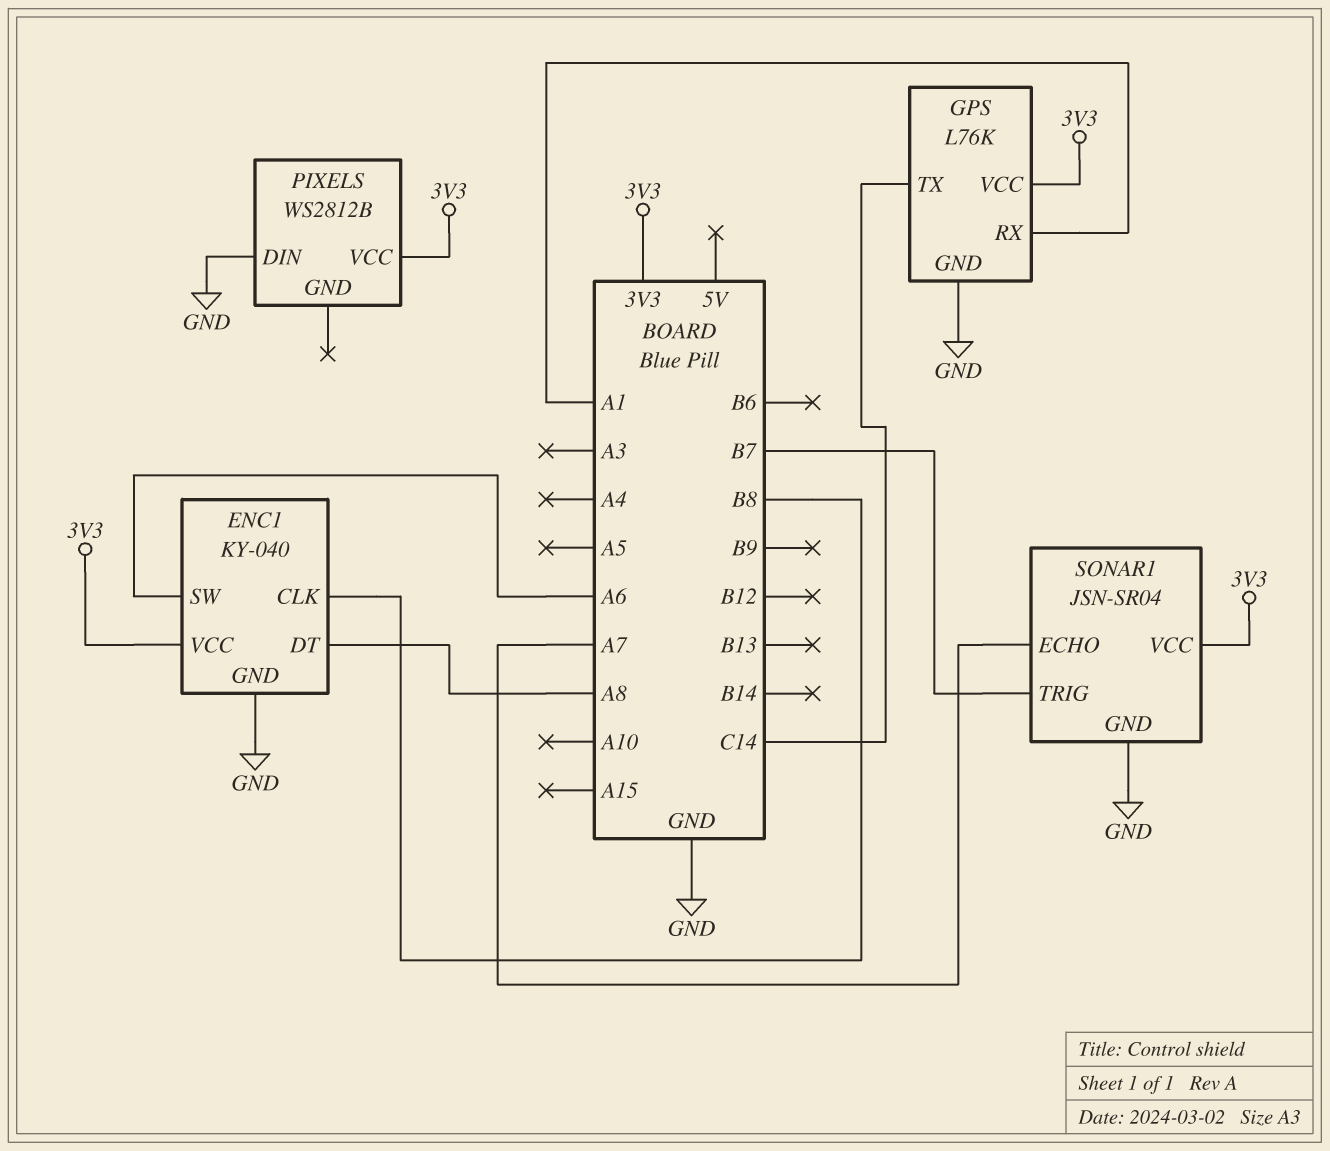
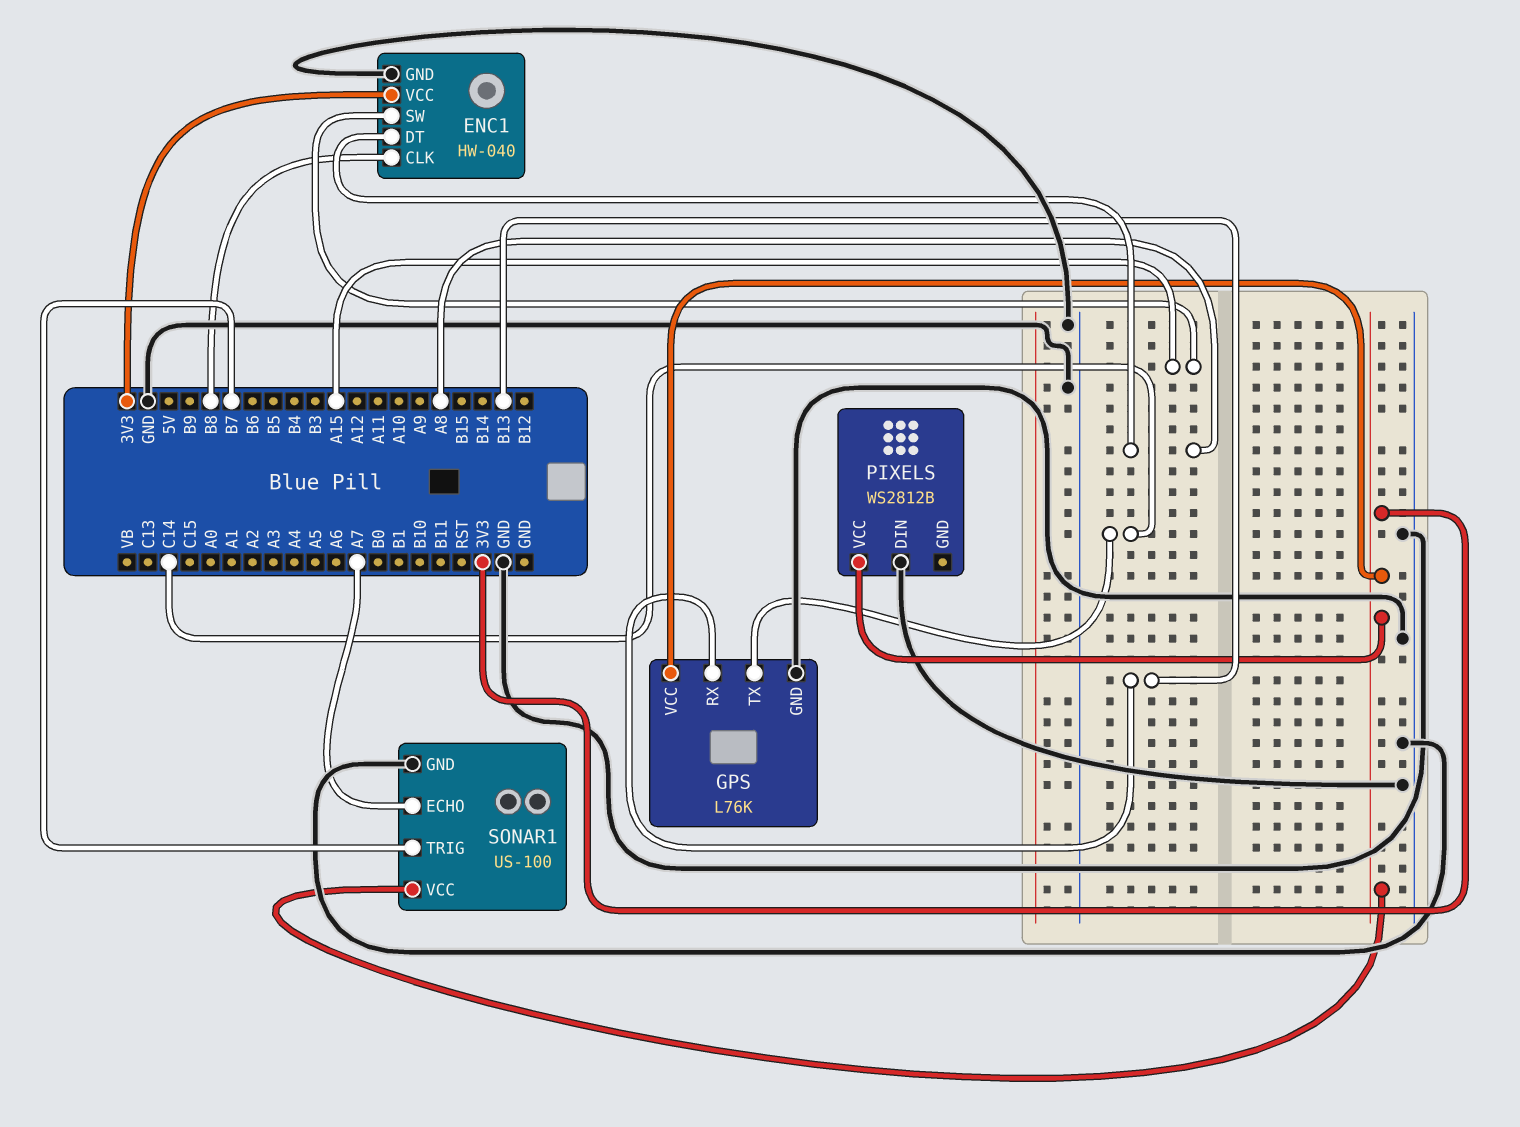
ENC1: KY-040 -> HW-040
ENC1 pin SW: A6 -> A15
GPS pin RX: A1 -> B13
SONAR1: JSN-SR04 -> US-100

